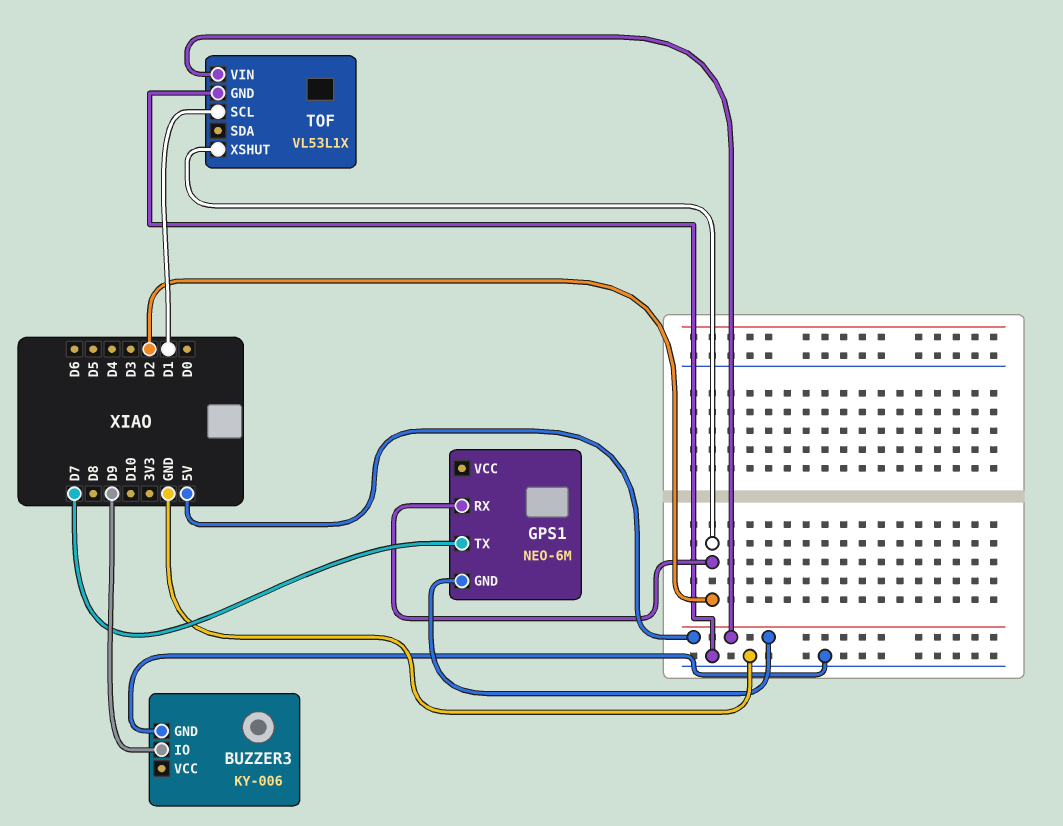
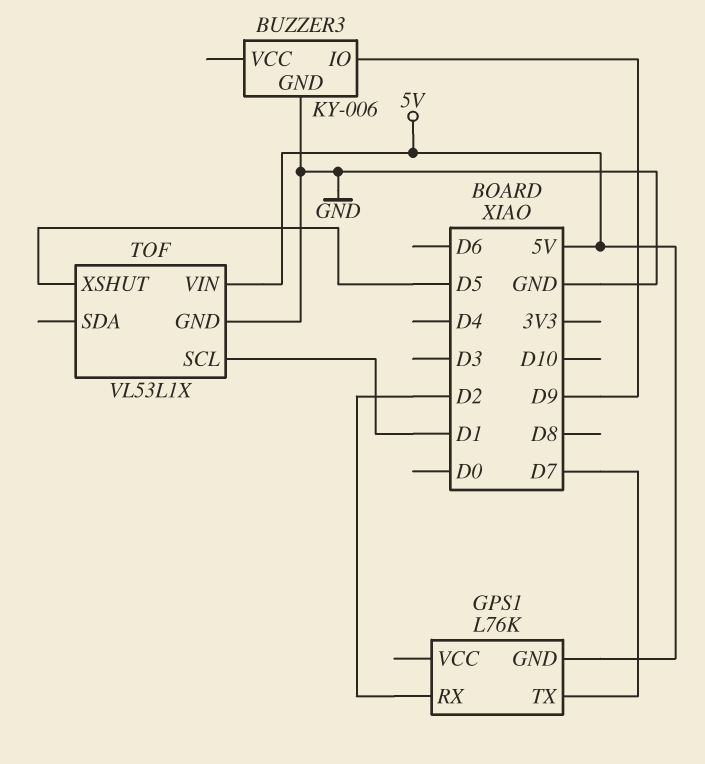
GPS1: NEO-6M -> L76K
TOF pin XSHUT: D2 -> D5

